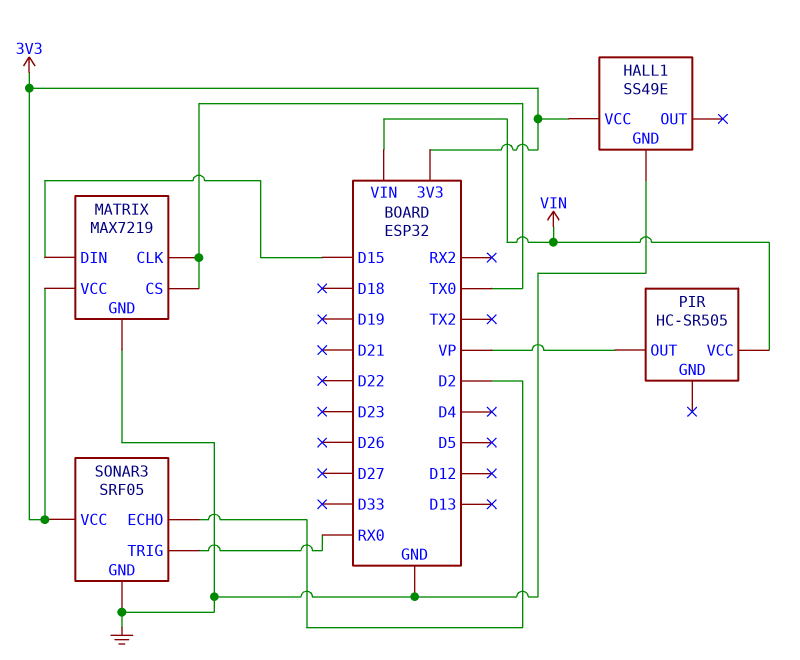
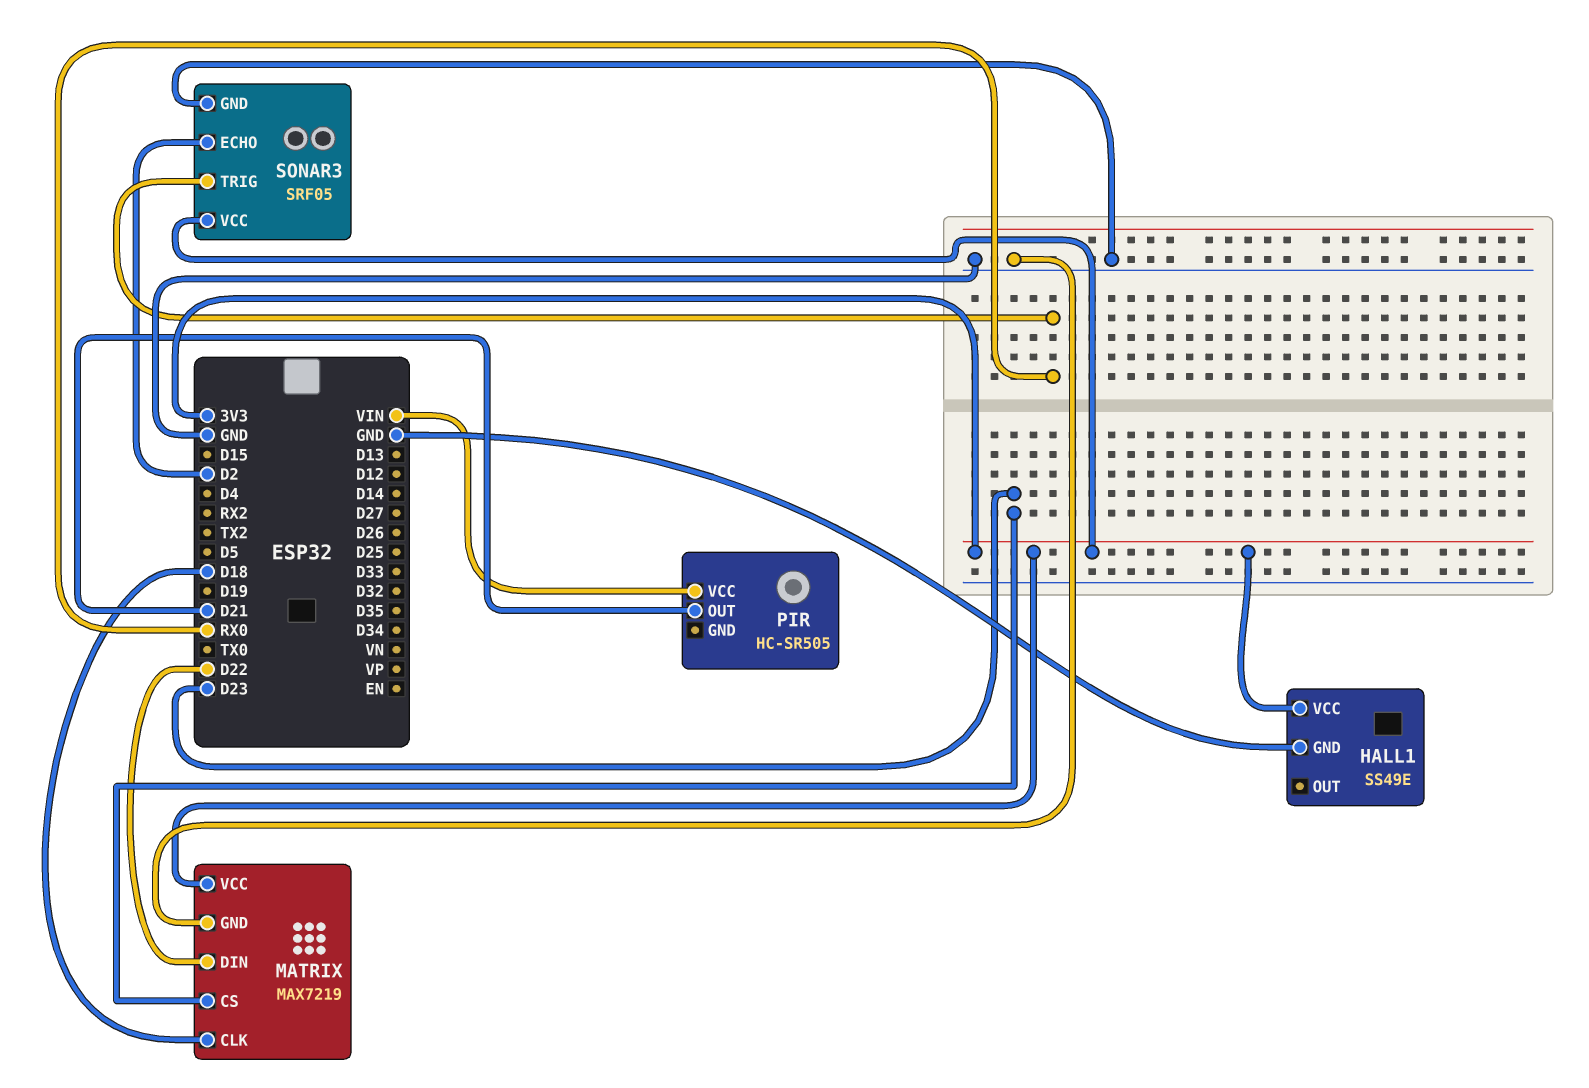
MATRIX pin CLK: TX0 -> D18
MATRIX pin CS: TX0 -> D23
MATRIX pin DIN: D15 -> D22
PIR pin OUT: VP -> D21

